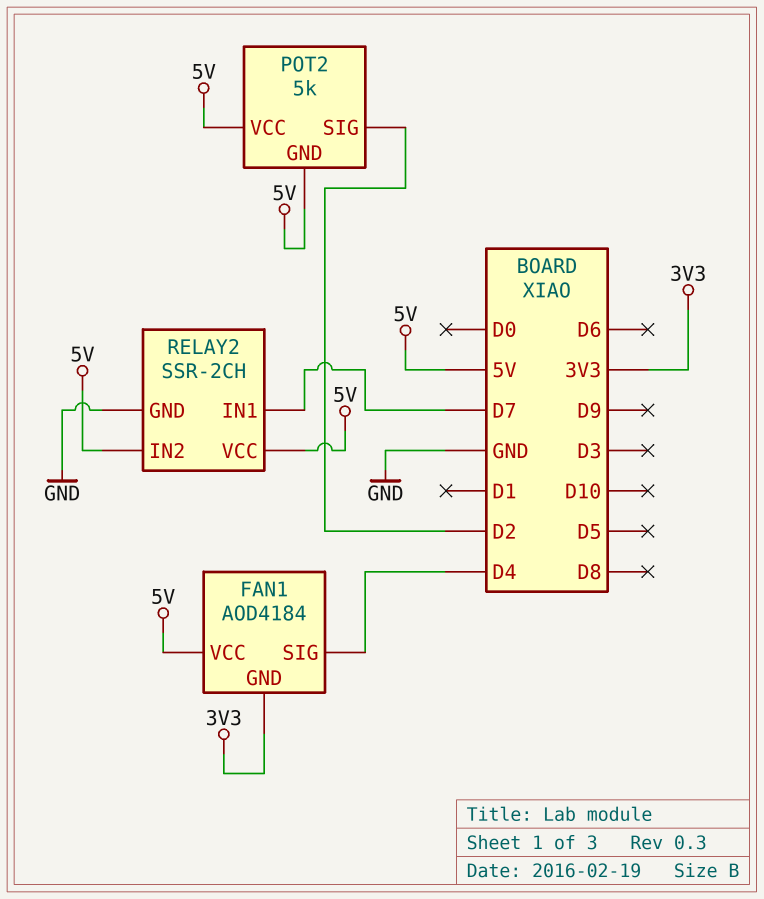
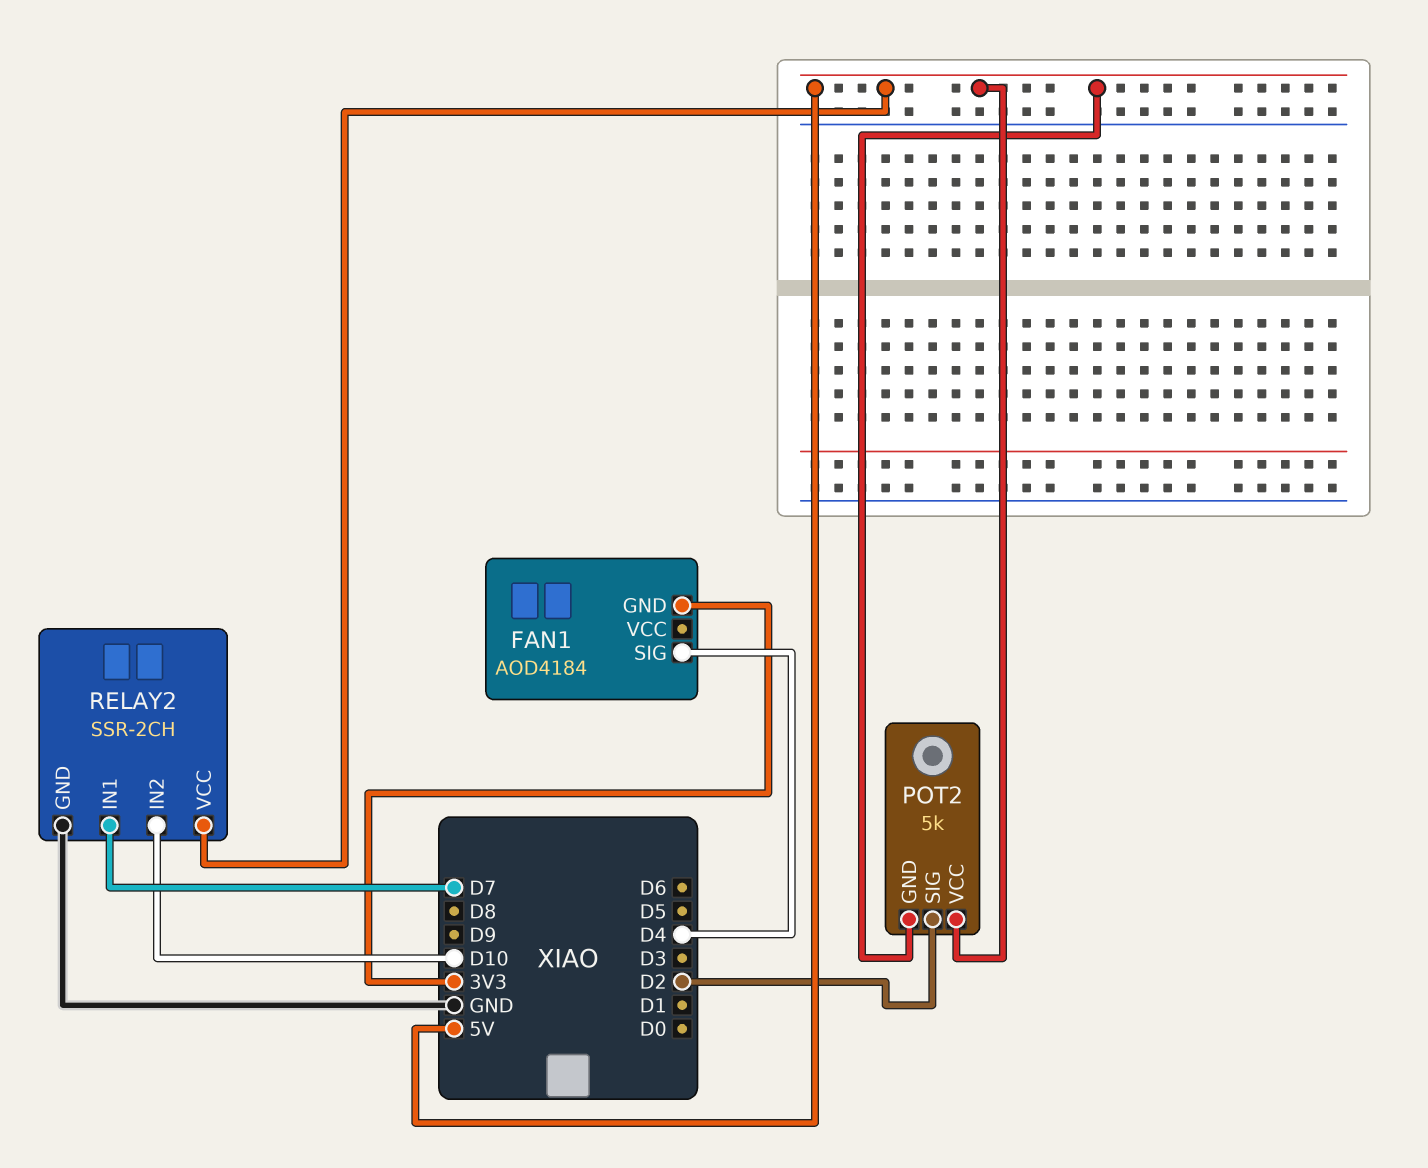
FAN1 pin VCC: 5V -> none
RELAY2 pin IN2: 5V -> D10

